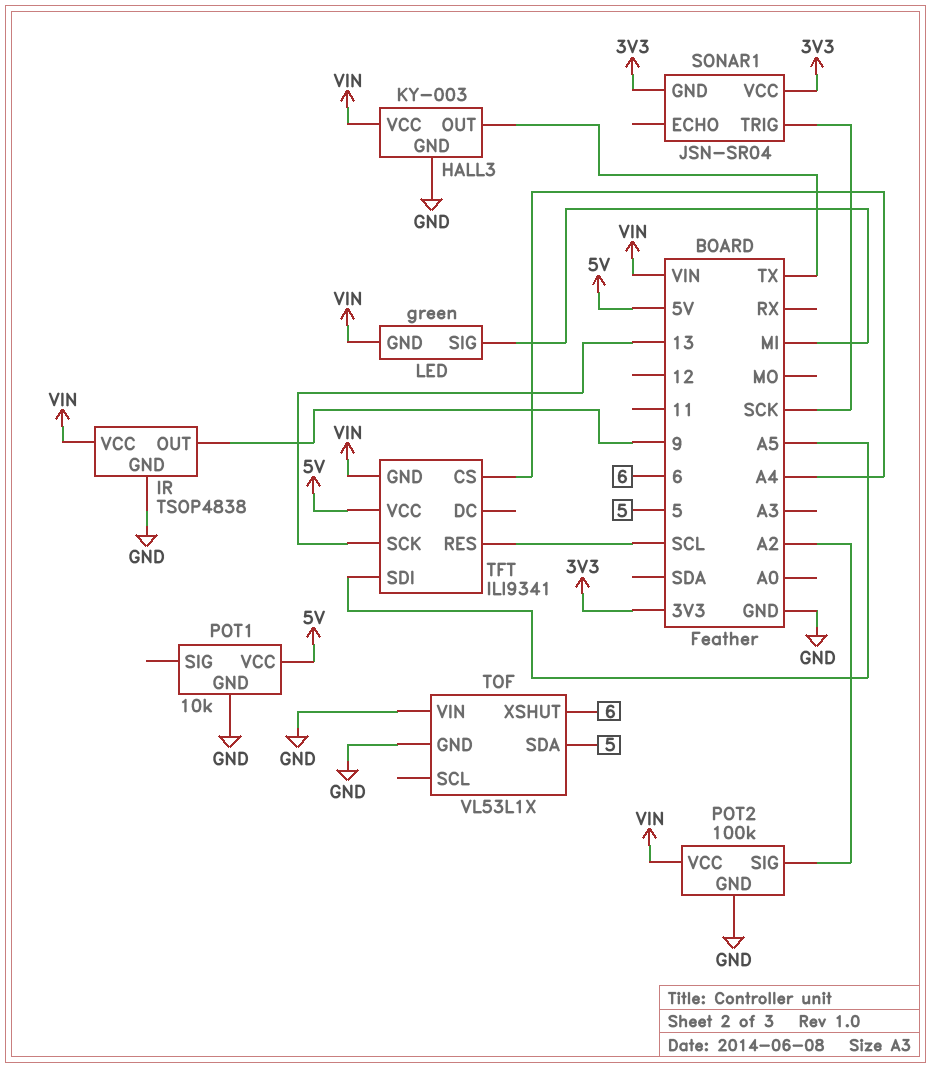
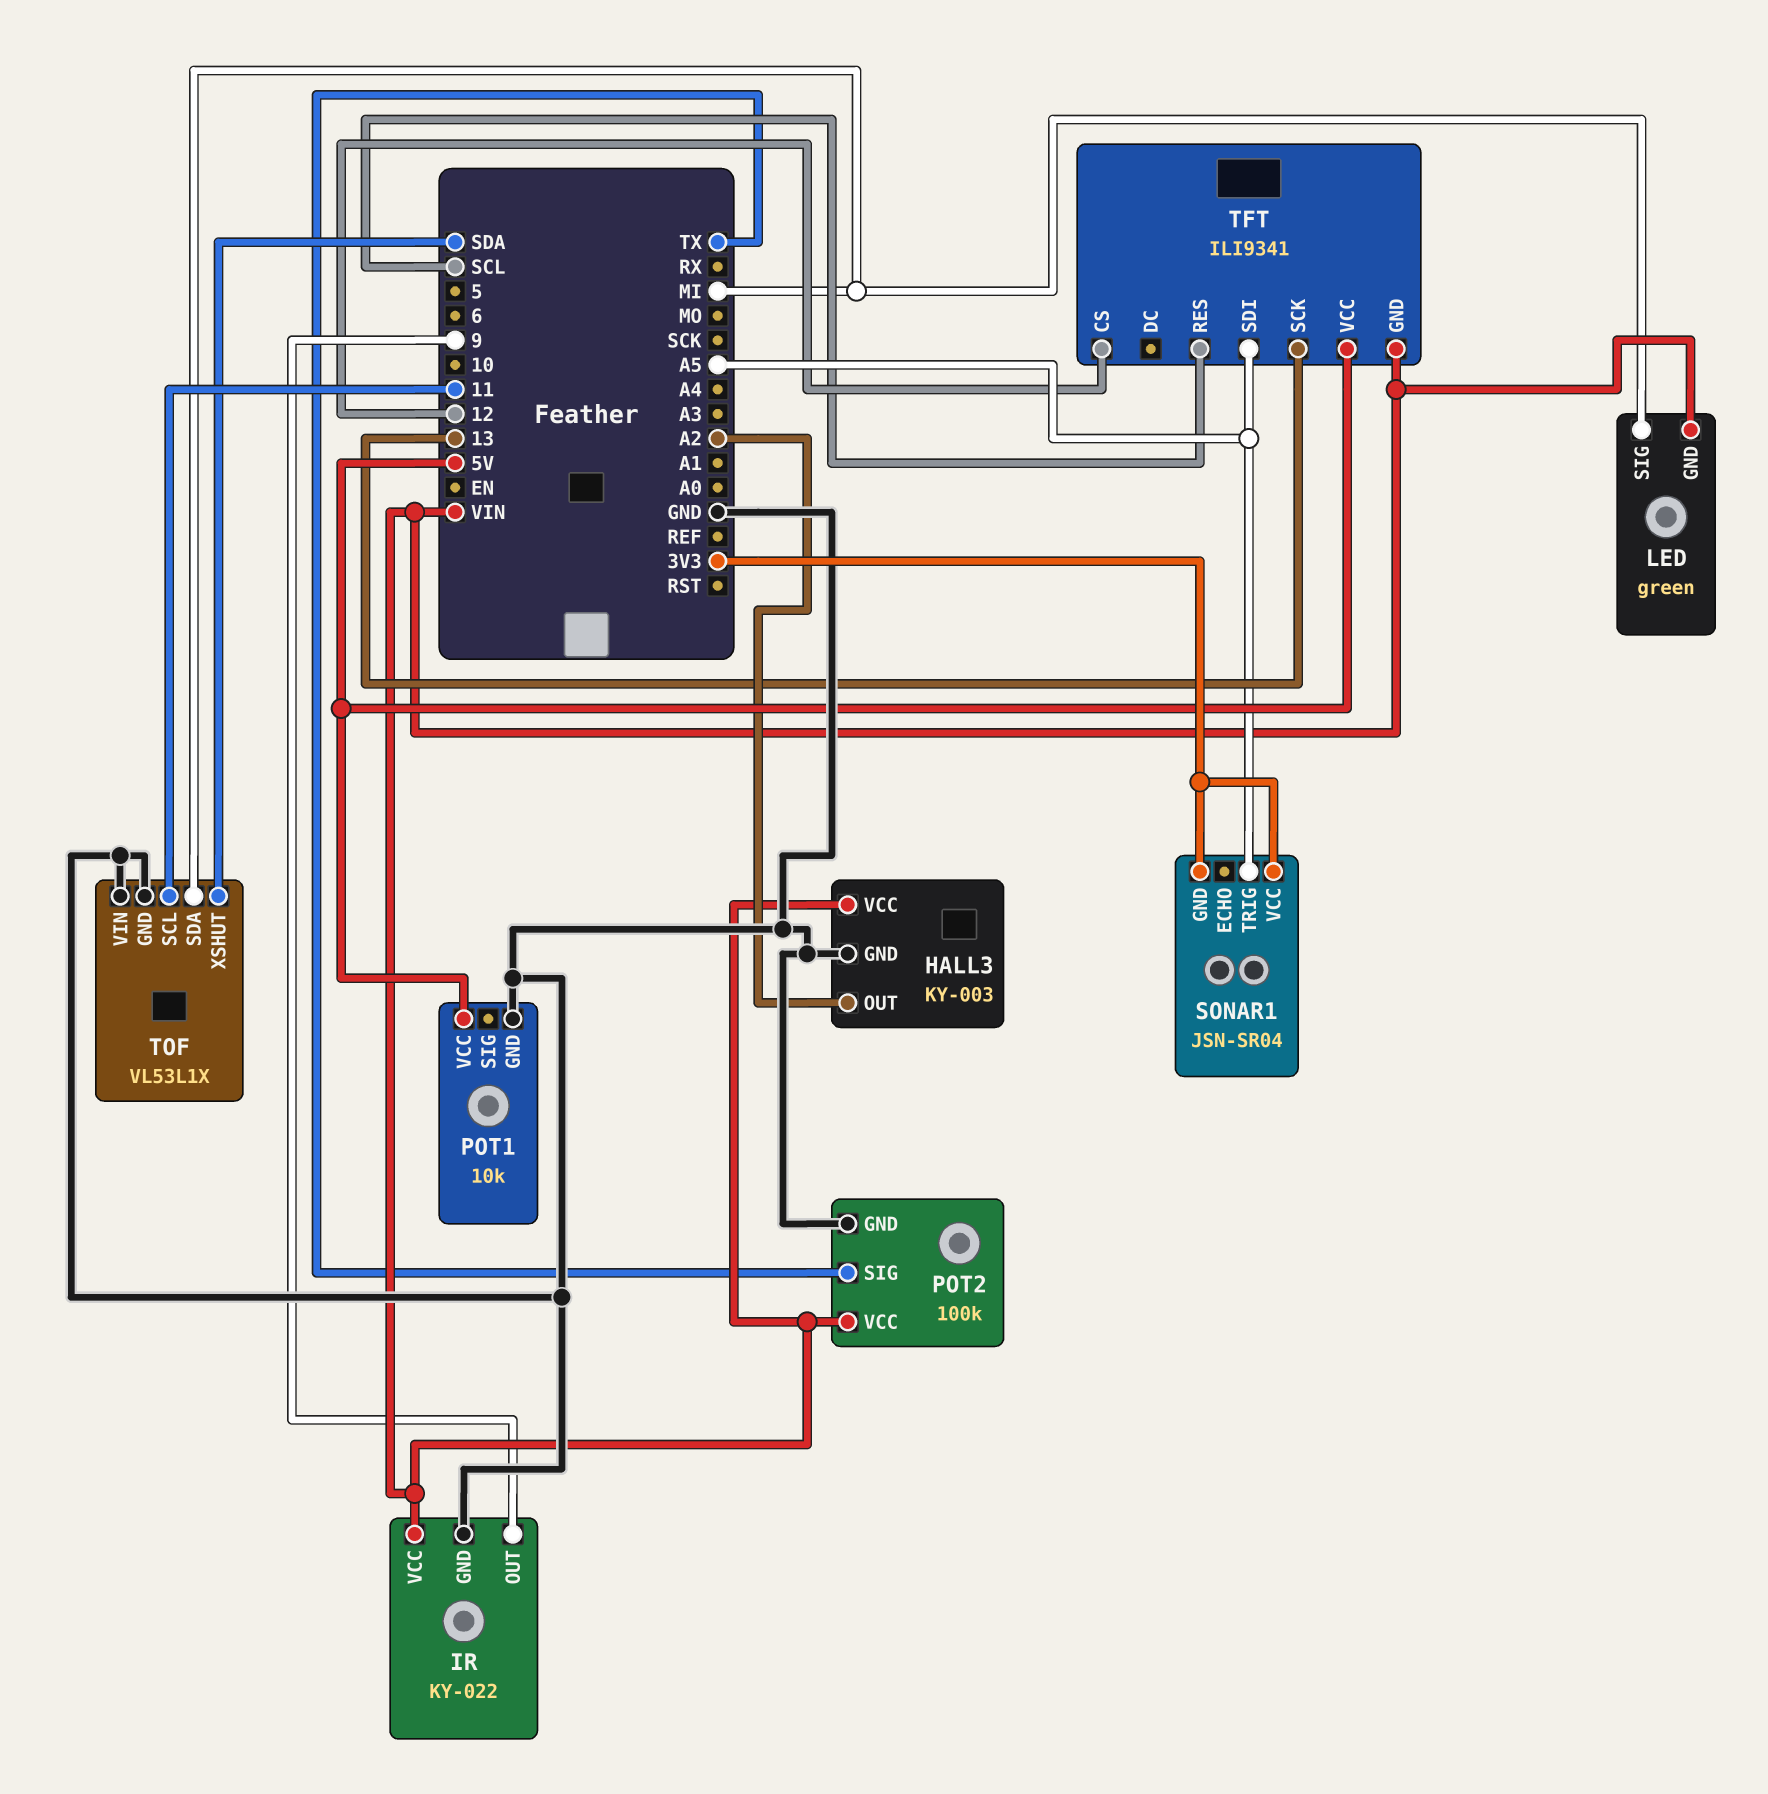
HALL3 pin OUT: TX -> A2
IR: TSOP4838 -> KY-022
POT2 pin SIG: A2 -> TX
SONAR1 pin TRIG: SCK -> A5
TFT pin CS: A4 -> 12
TOF pin SCL: none -> 11
TOF pin SDA: 5 -> MI
TOF pin XSHUT: 6 -> SDA

